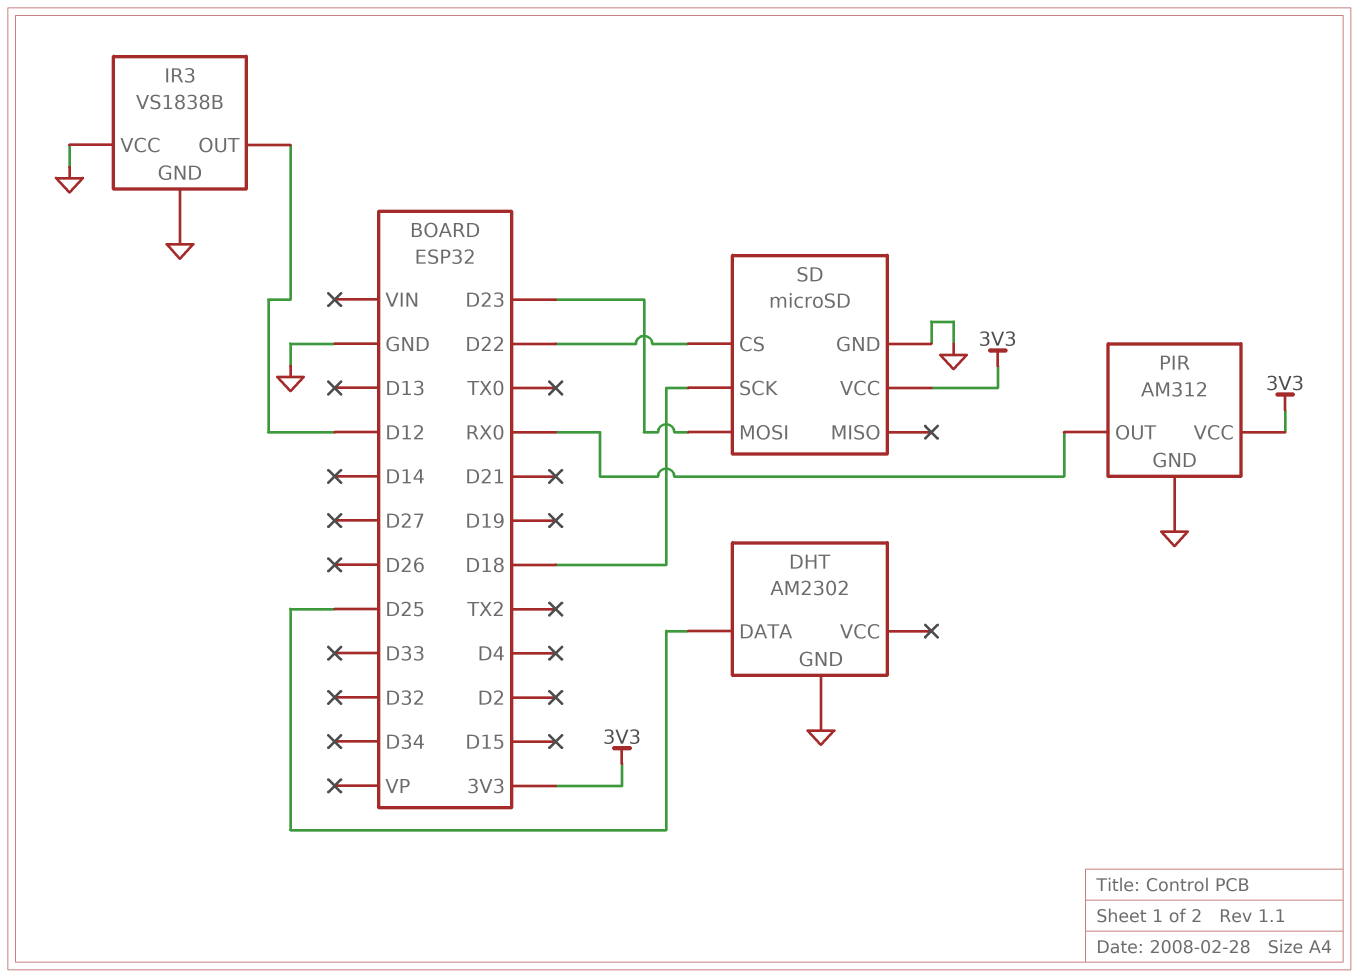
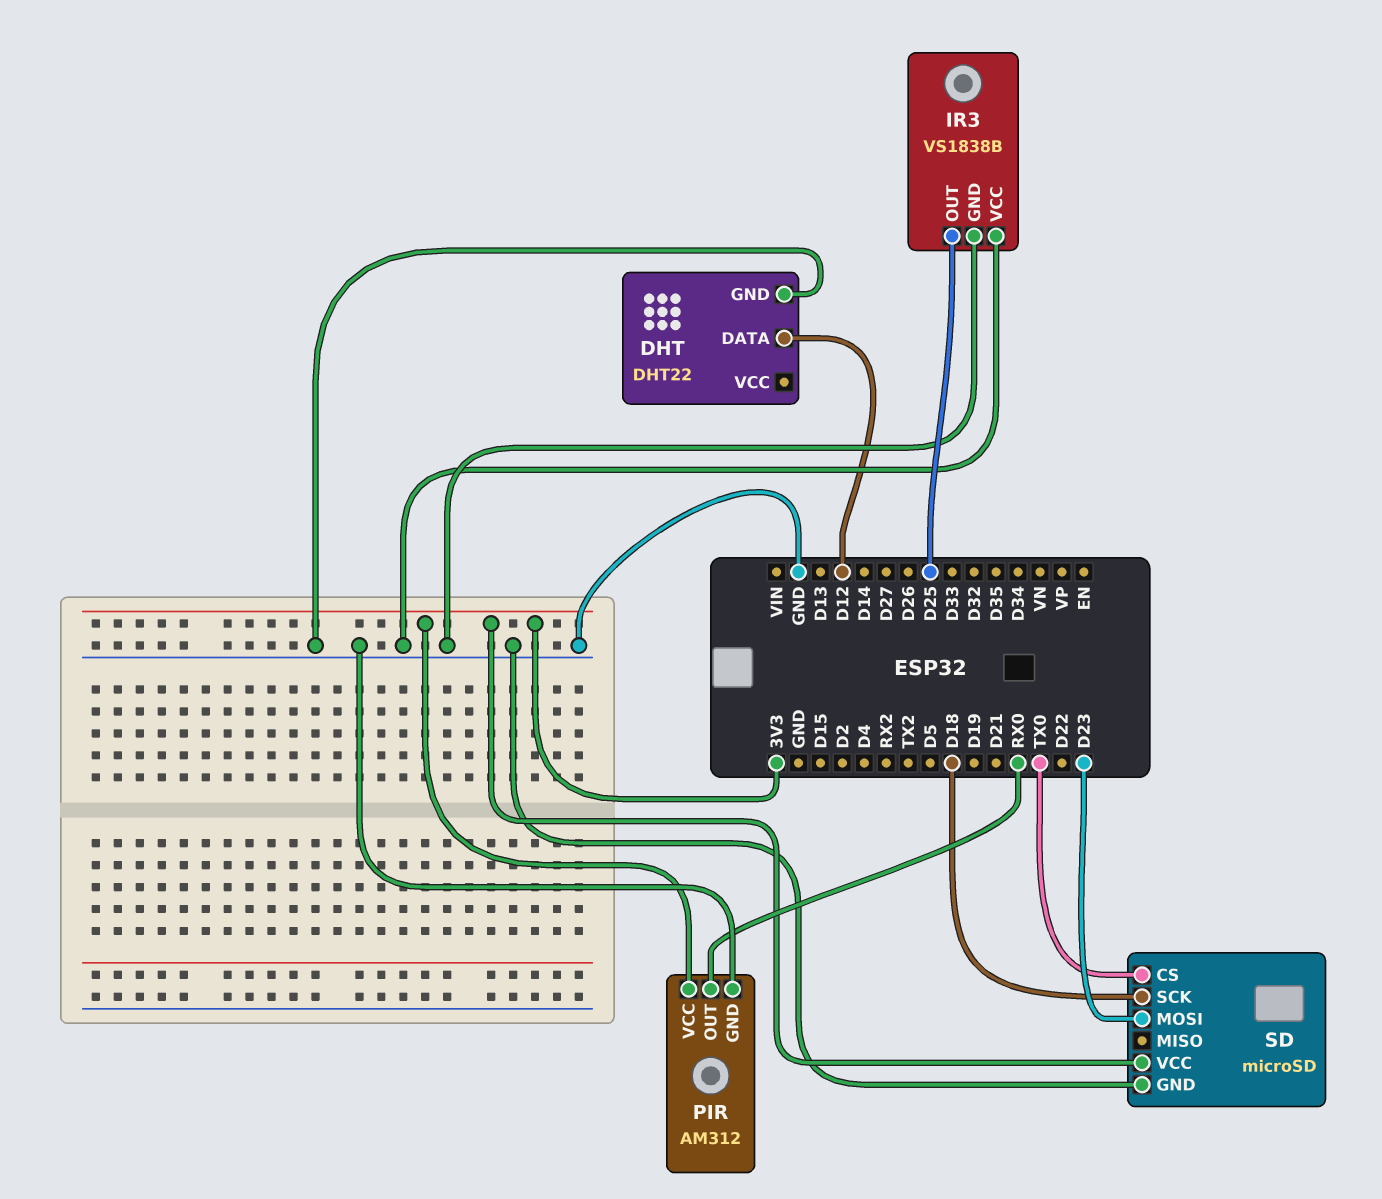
DHT: AM2302 -> DHT22
DHT pin DATA: D25 -> D12
IR3 pin OUT: D12 -> D25
SD pin CS: D22 -> TX0

